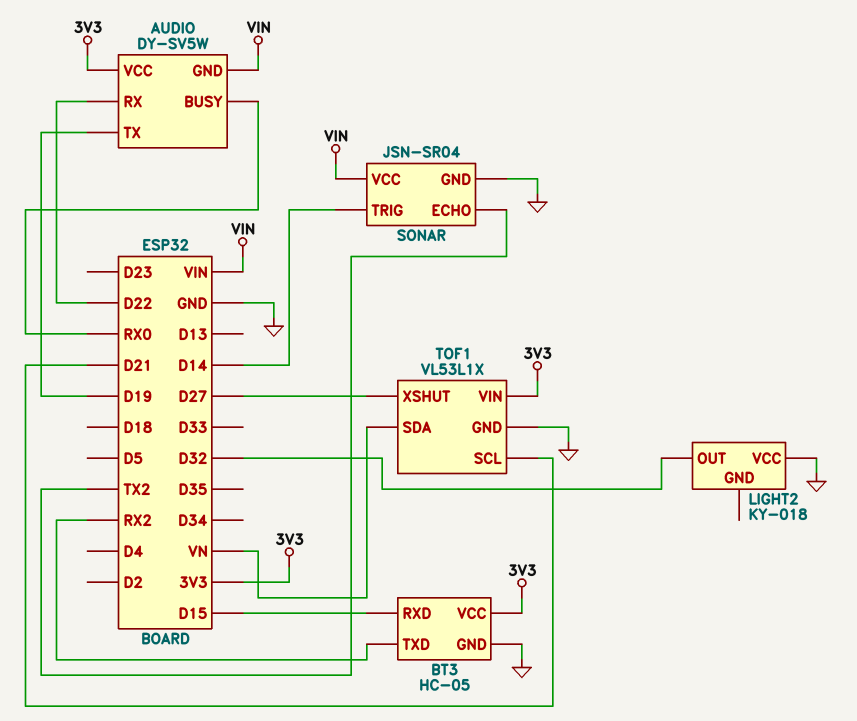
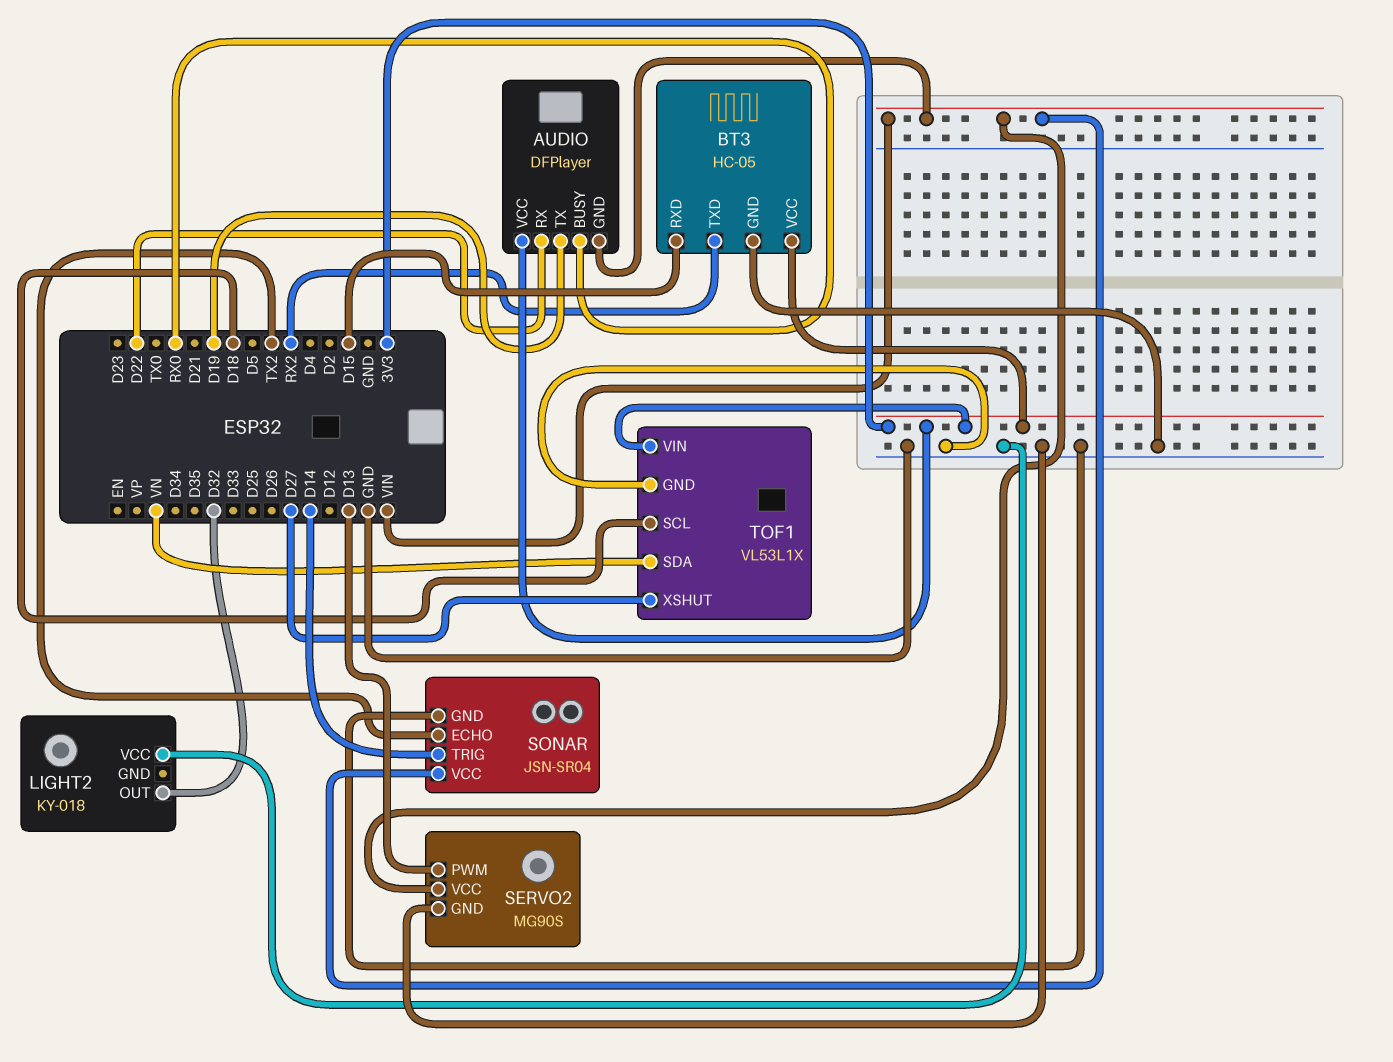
AUDIO: DY-SV5W -> DFPlayer
SERVO2: none -> MG90S
SERVO2 pin GND: none -> GND
SERVO2 pin PWM: none -> D13
SERVO2 pin VCC: none -> VIN
TOF1 pin SCL: D21 -> D18

